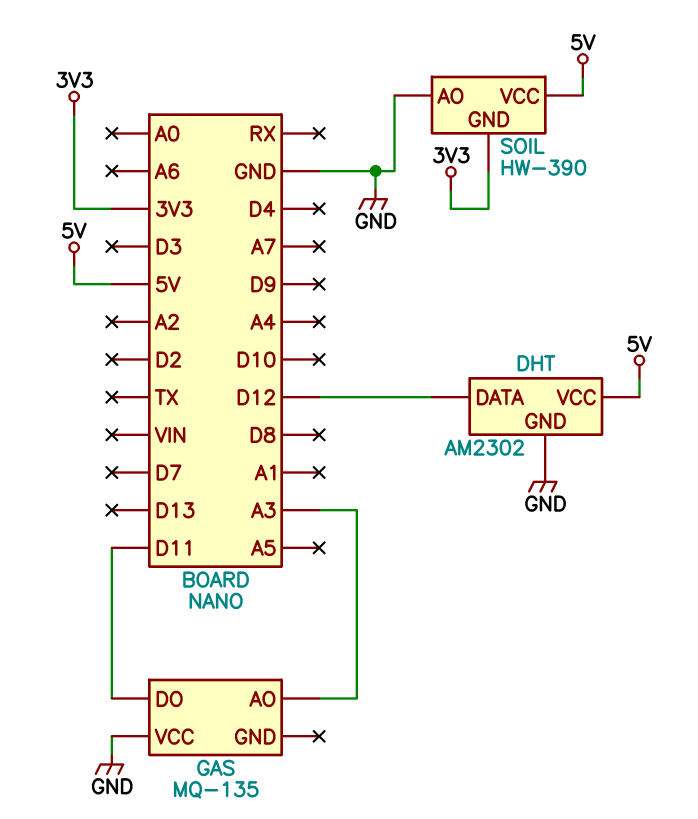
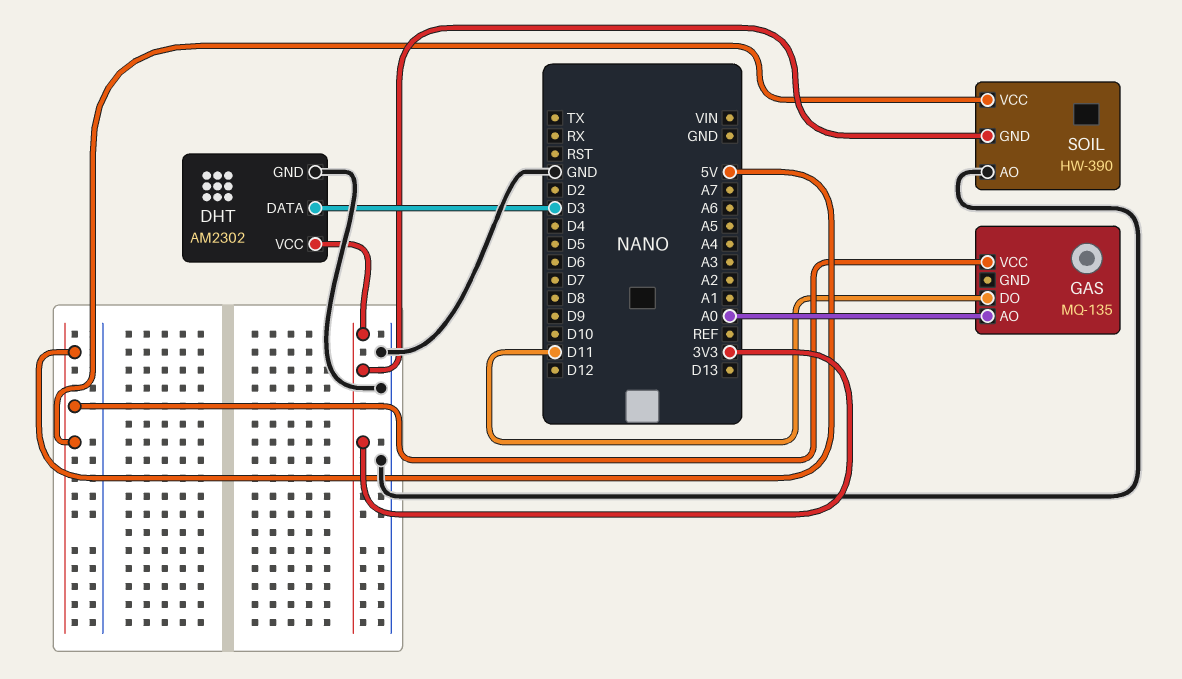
DHT pin DATA: D12 -> D3
DHT pin VCC: 5V -> 3V3
GAS pin AO: A3 -> A0
GAS pin VCC: GND -> 5V

